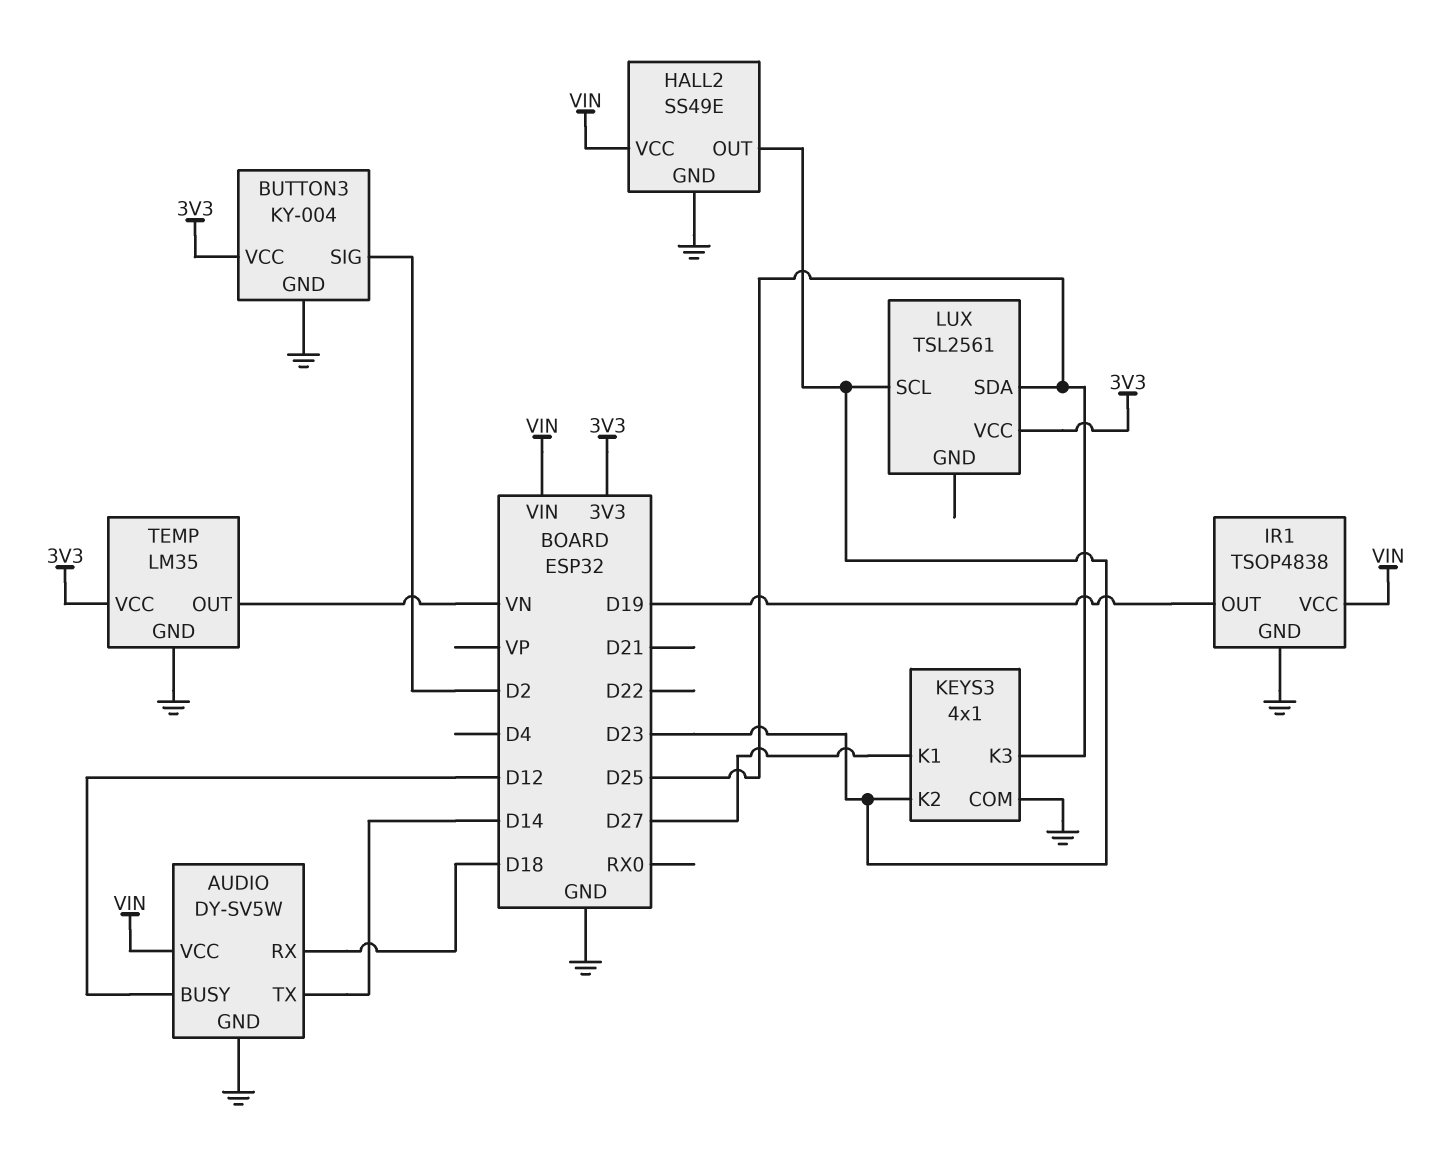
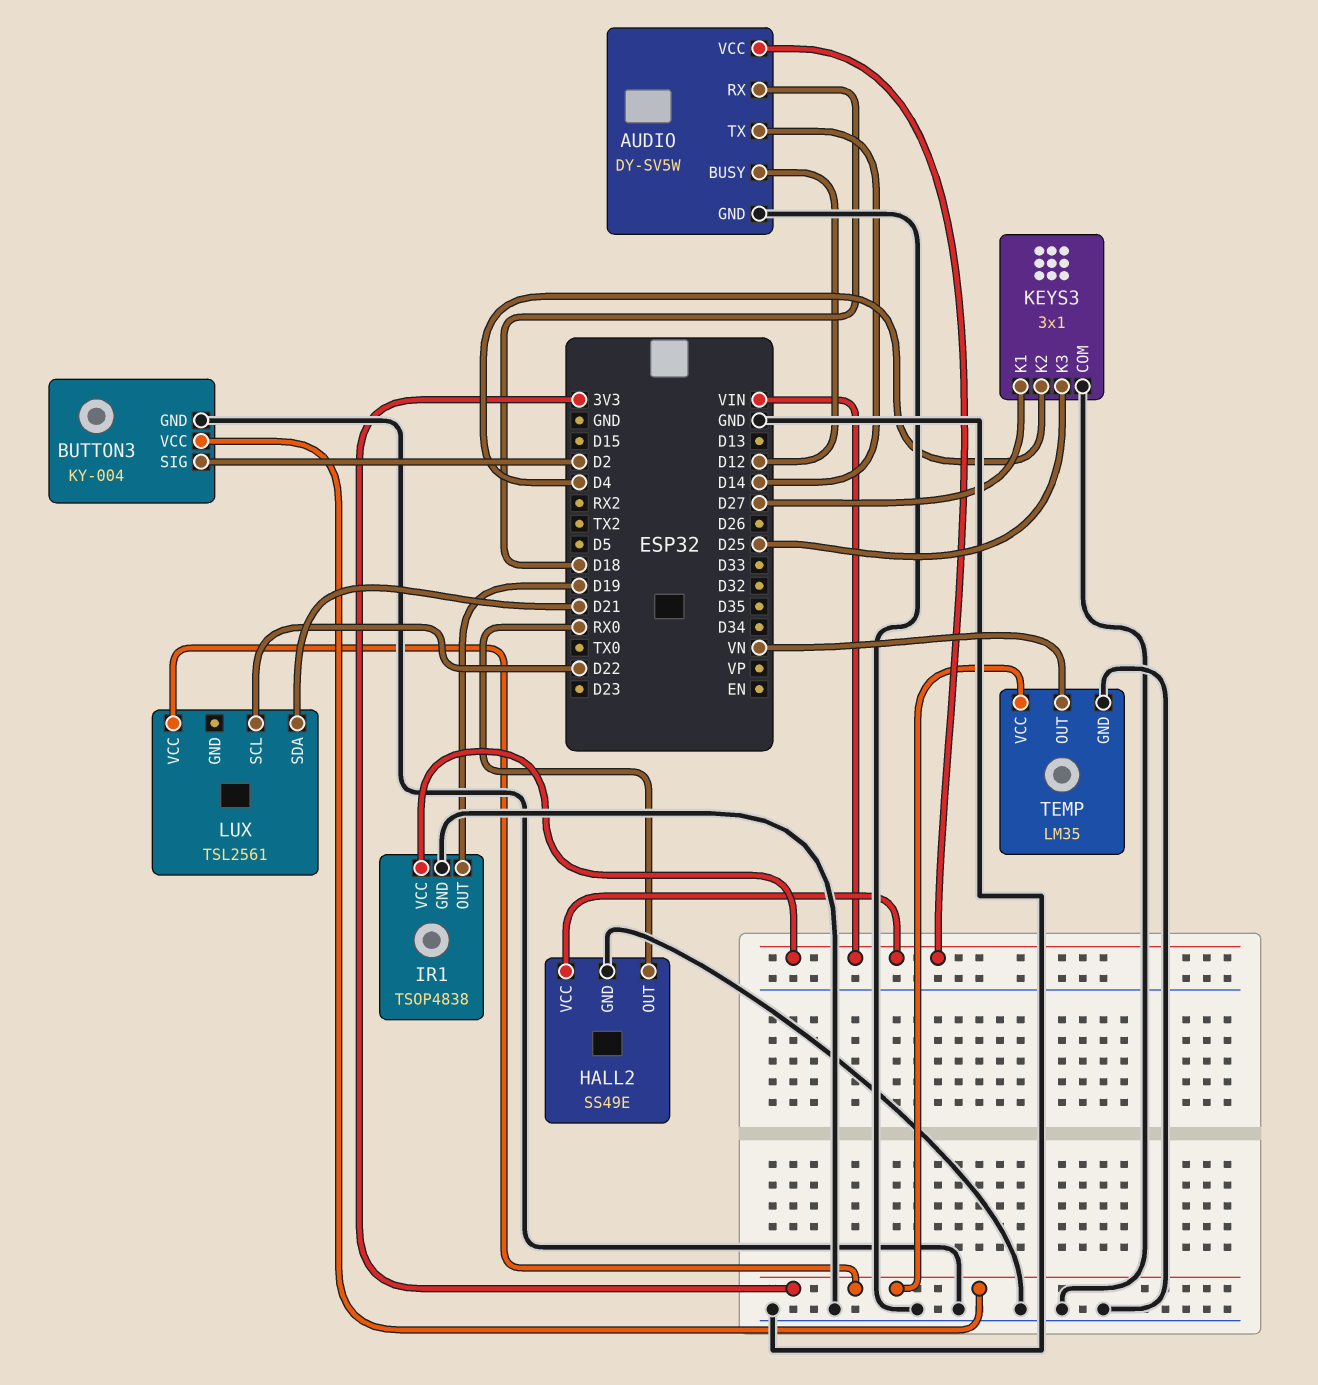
HALL2 pin OUT: D23 -> RX0
KEYS3: 4x1 -> 3x1
KEYS3 pin K2: D23 -> D4
LUX pin SCL: D23 -> D22
LUX pin SDA: D25 -> D21

